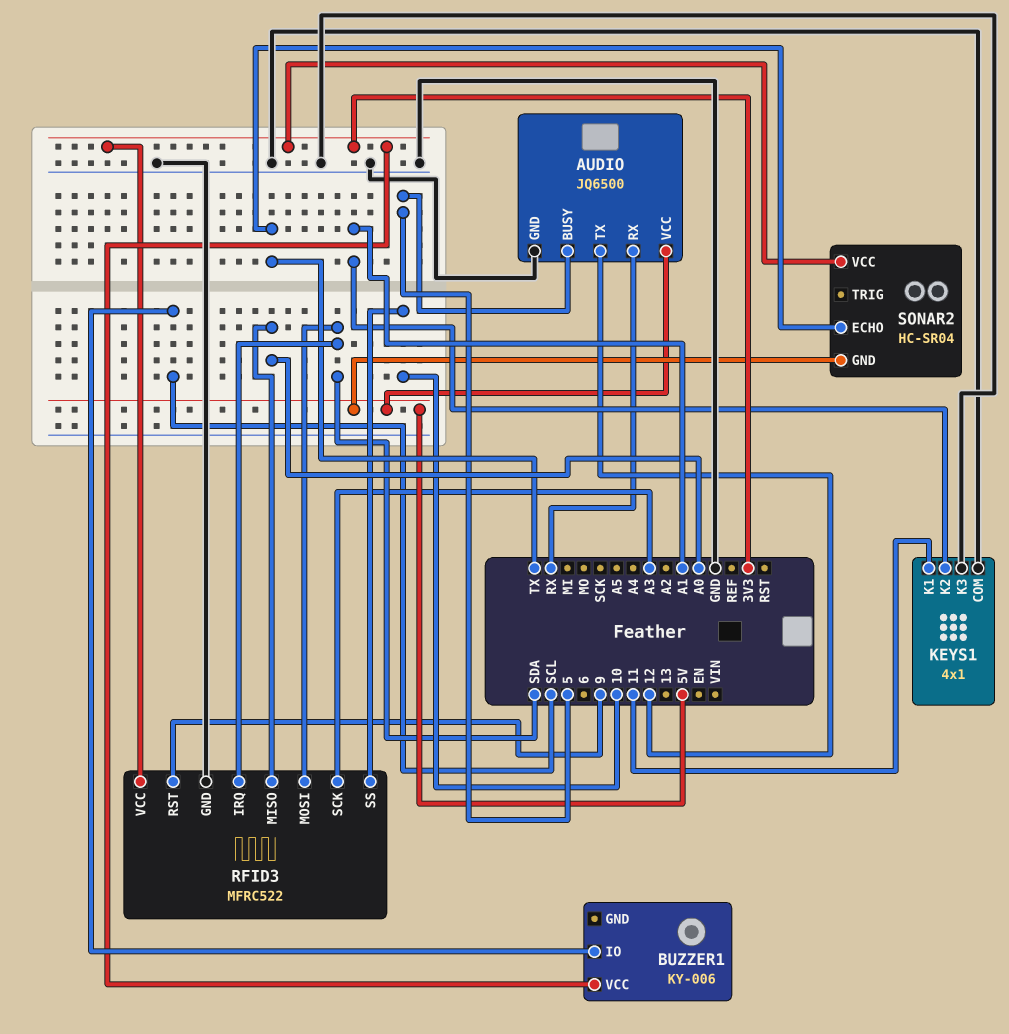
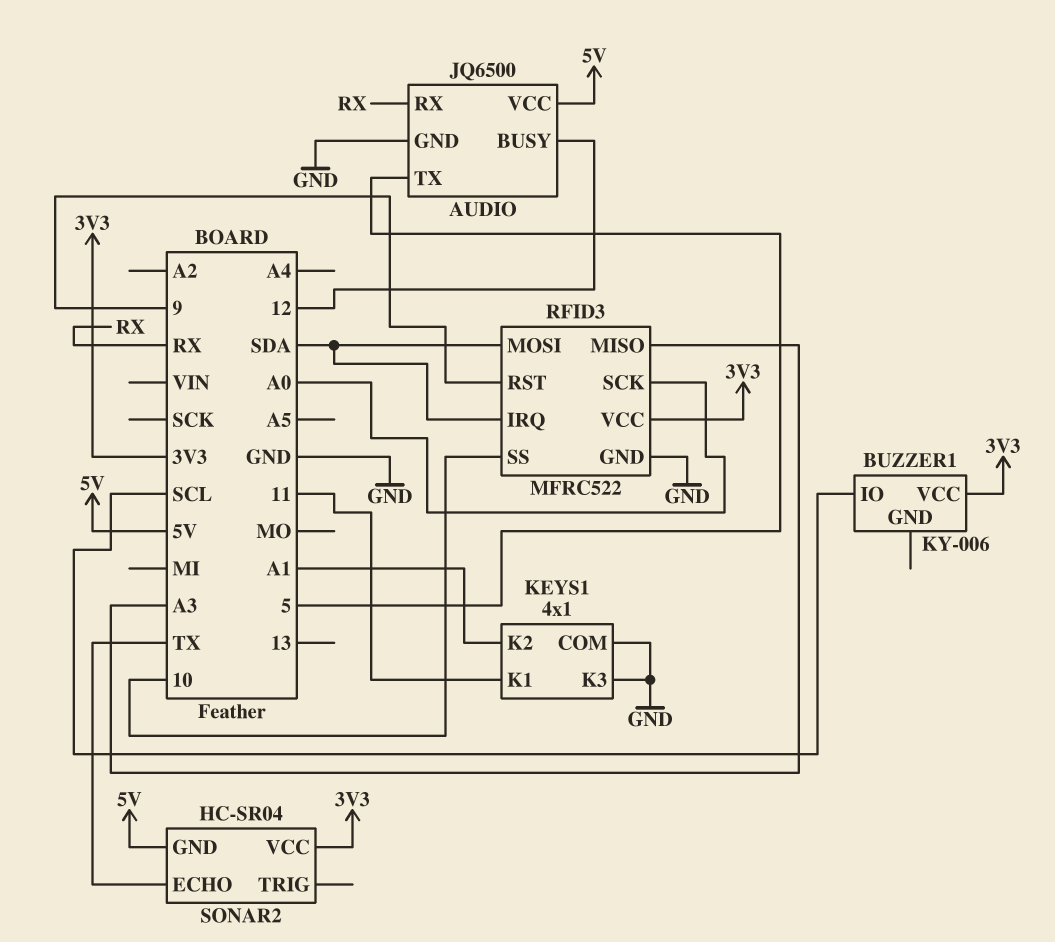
AUDIO pin BUSY: 5 -> 12
AUDIO pin TX: 12 -> 5
RFID3 pin MISO: A0 -> A3
RFID3 pin SCK: A3 -> A0

